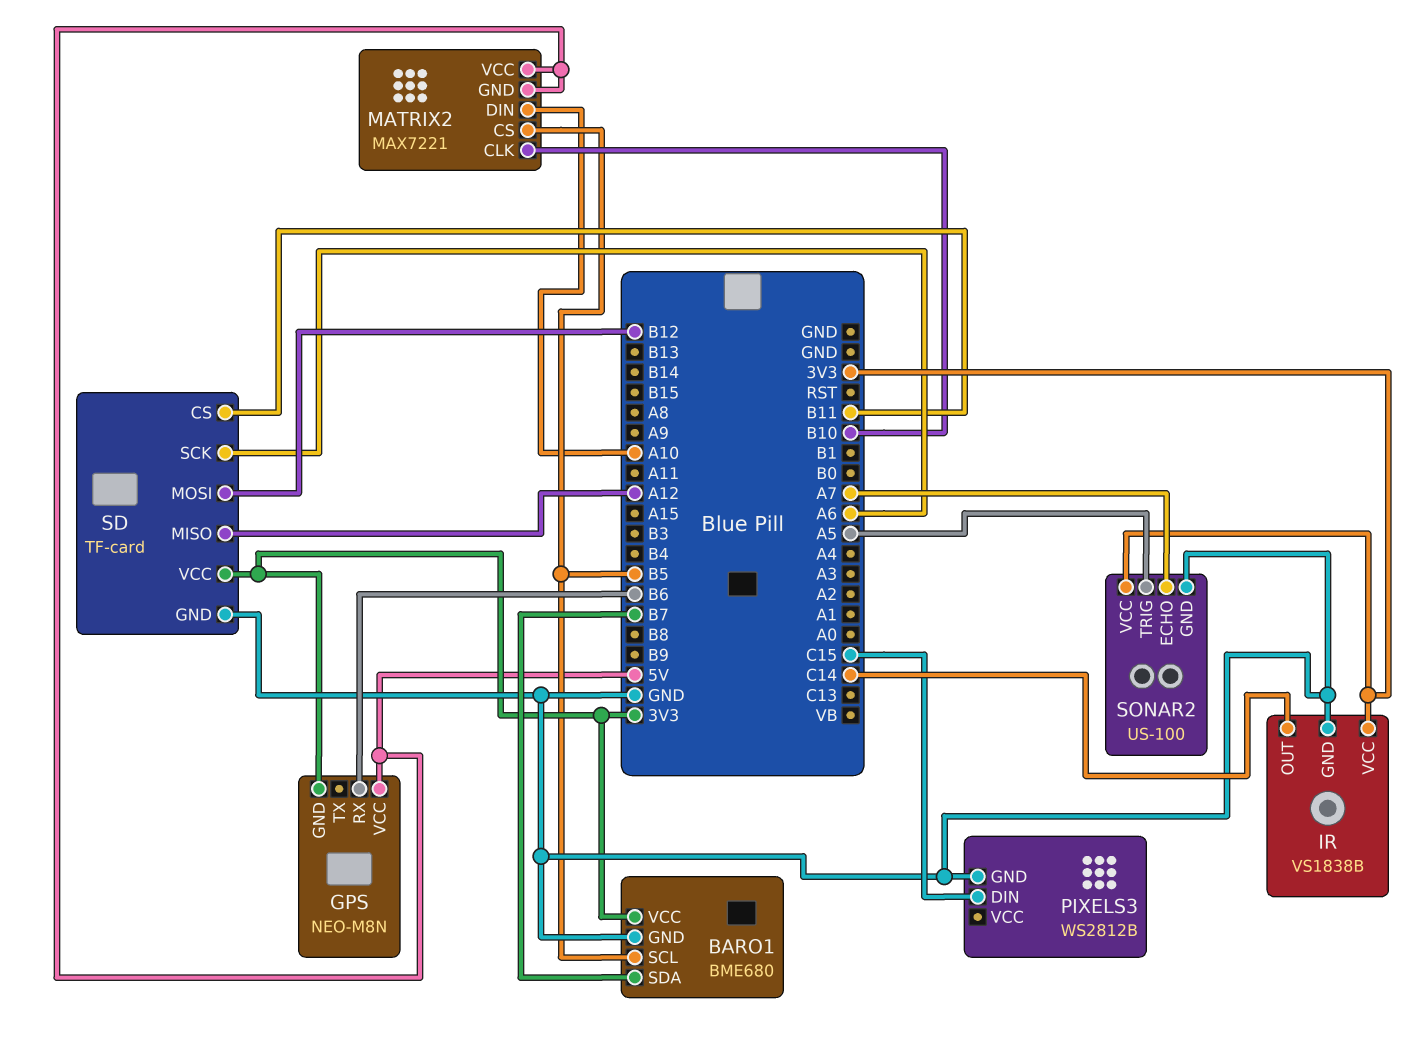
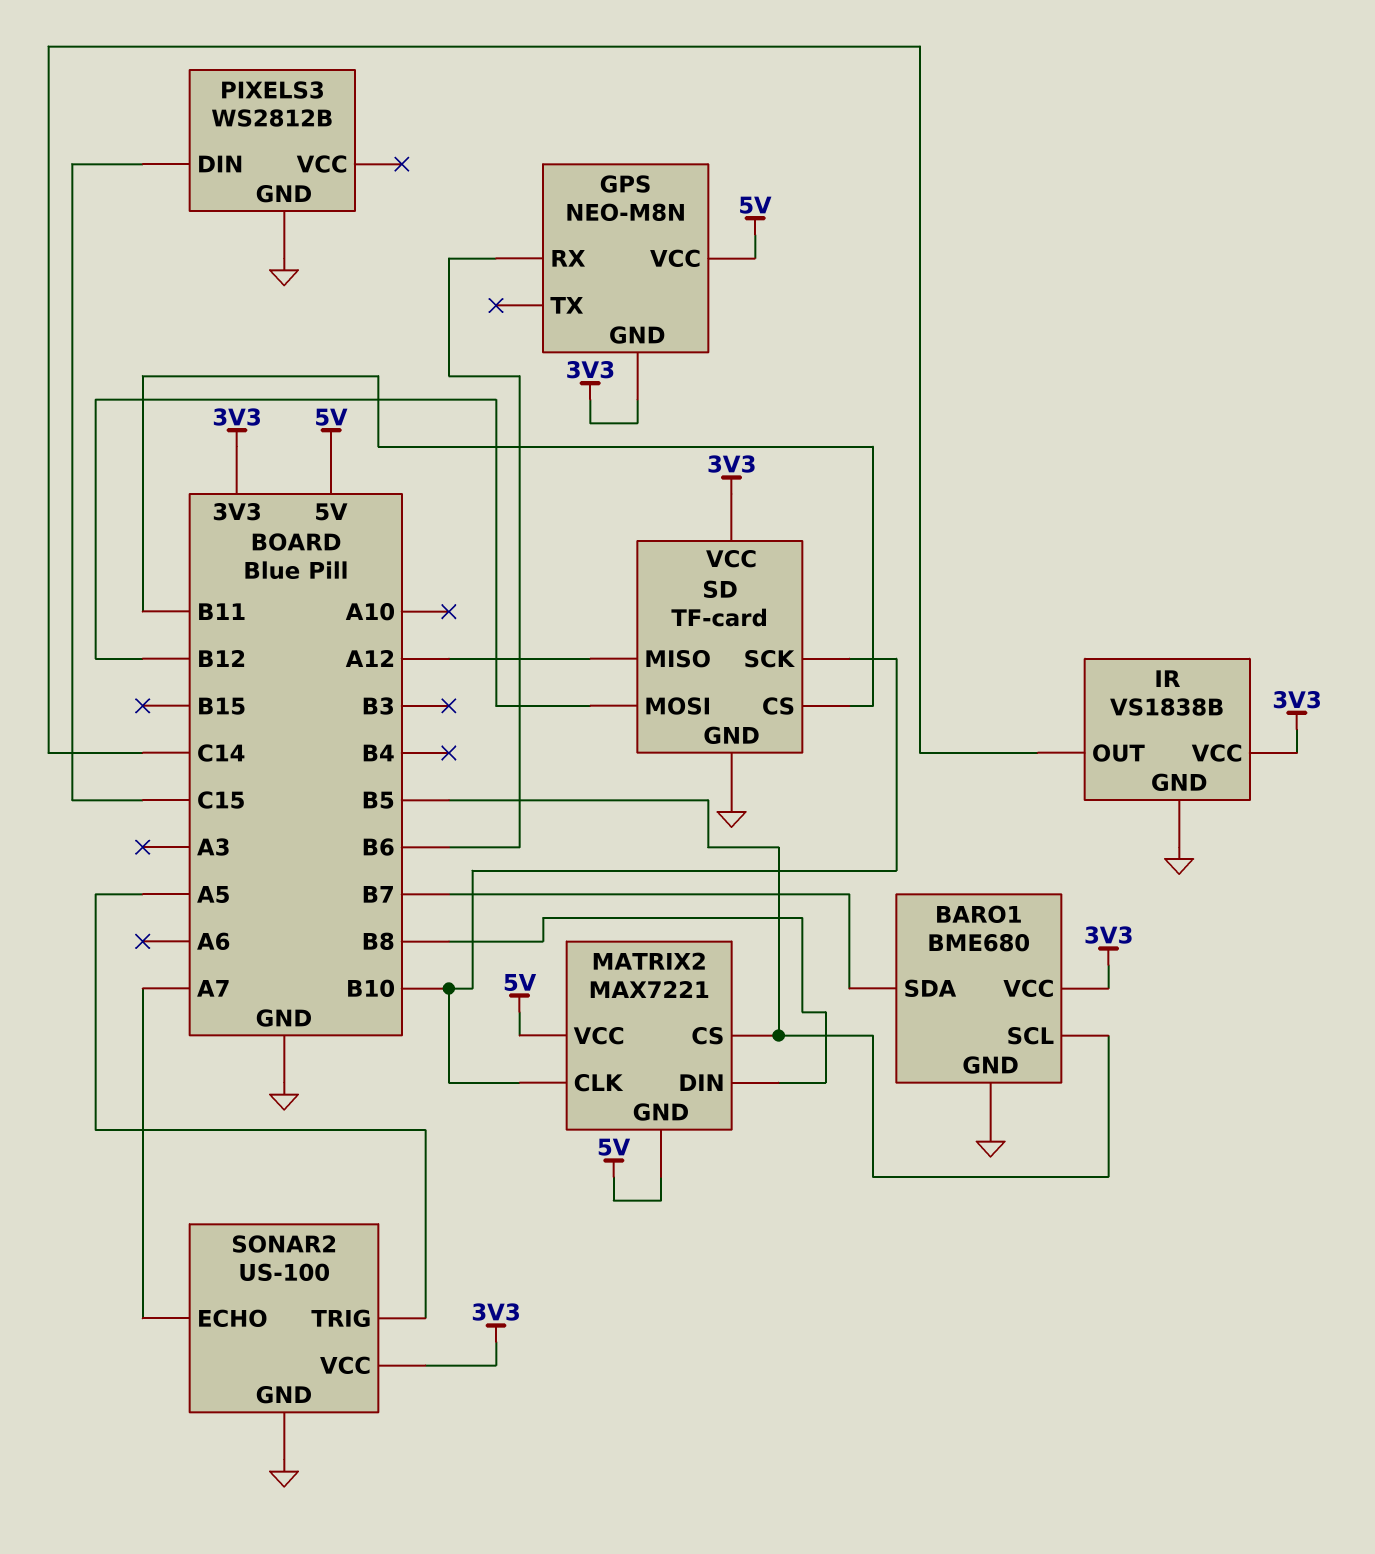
MATRIX2 pin DIN: A10 -> B8
SD pin SCK: A6 -> B10

